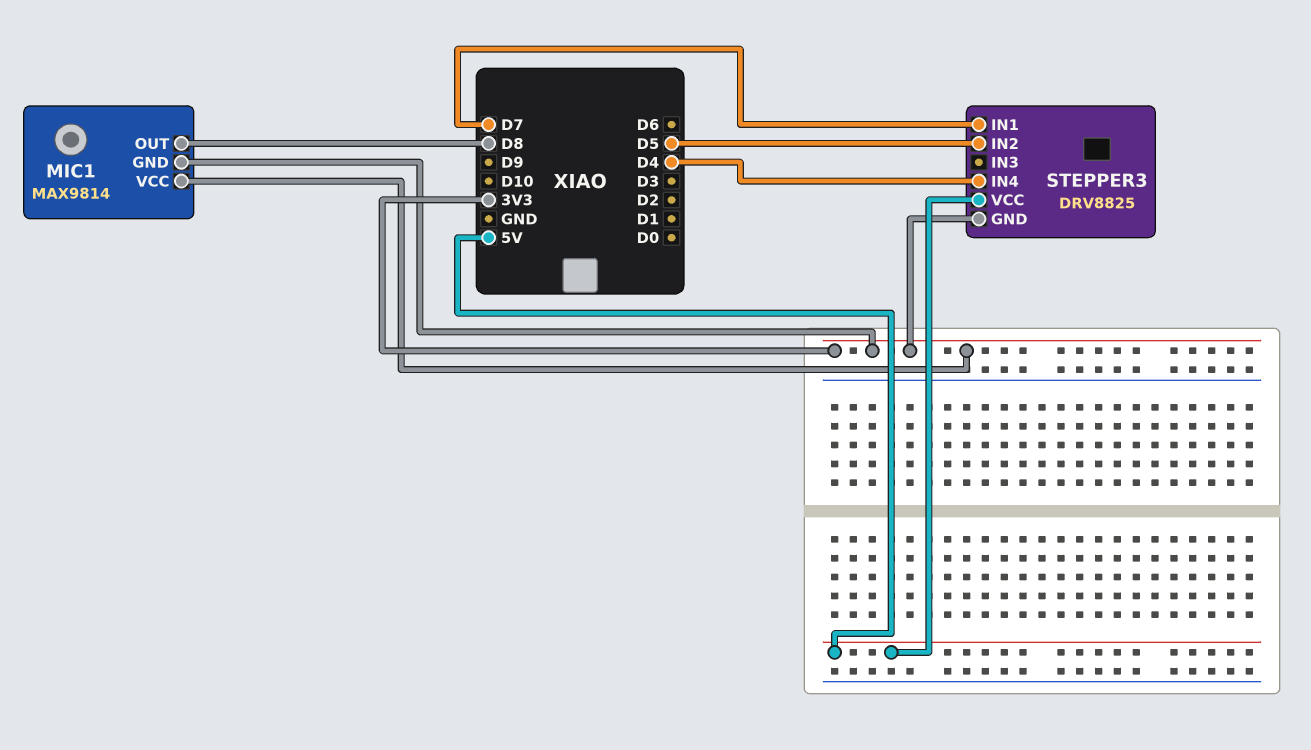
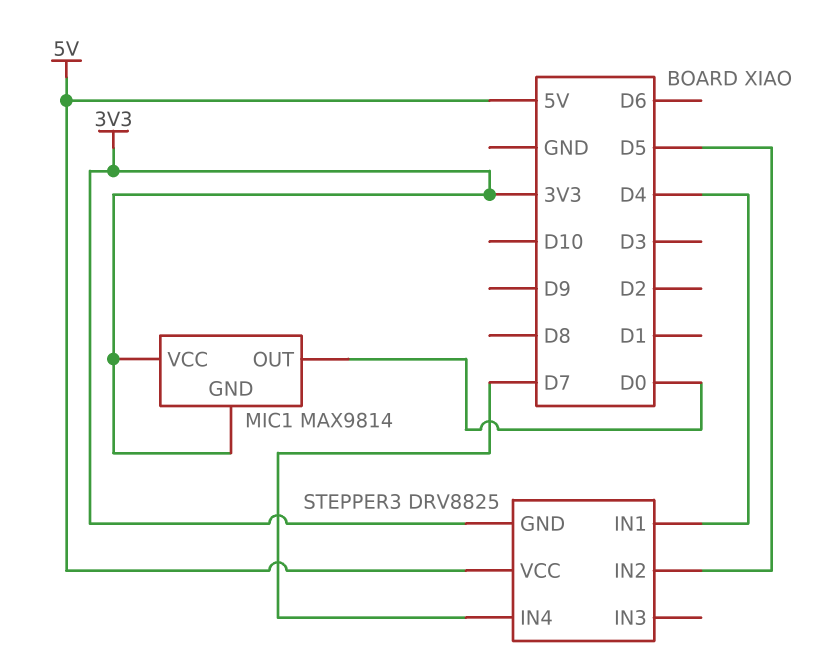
MIC1 pin OUT: D8 -> D0
STEPPER3 pin IN1: D7 -> D4
STEPPER3 pin IN4: D4 -> D7

